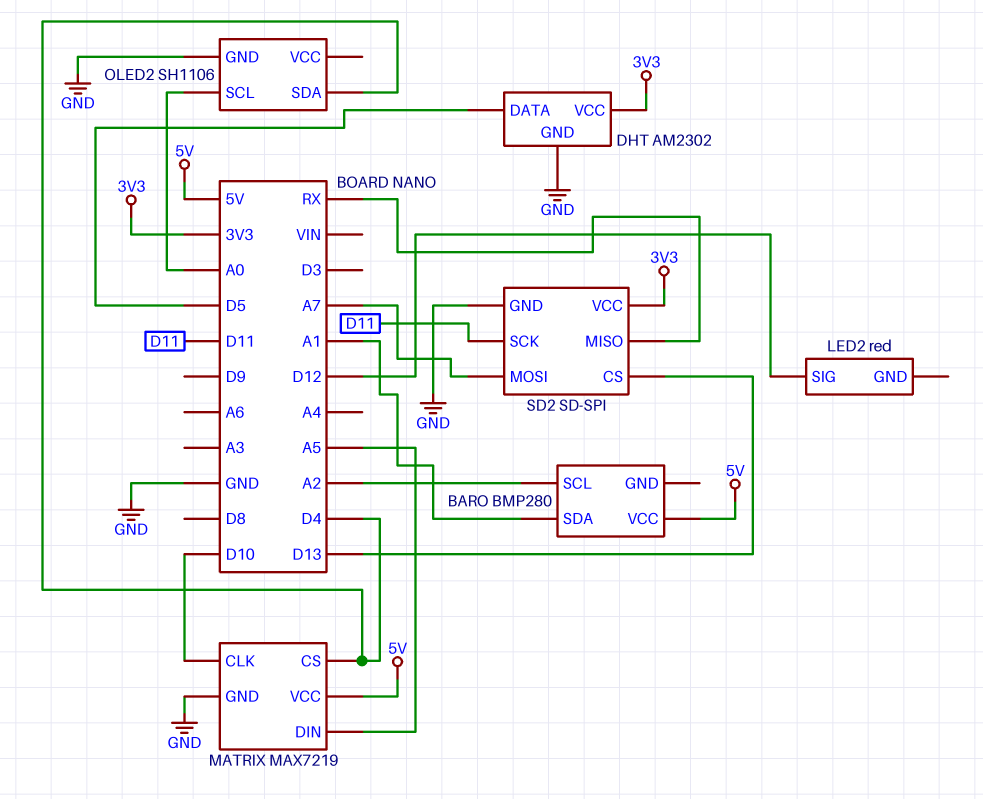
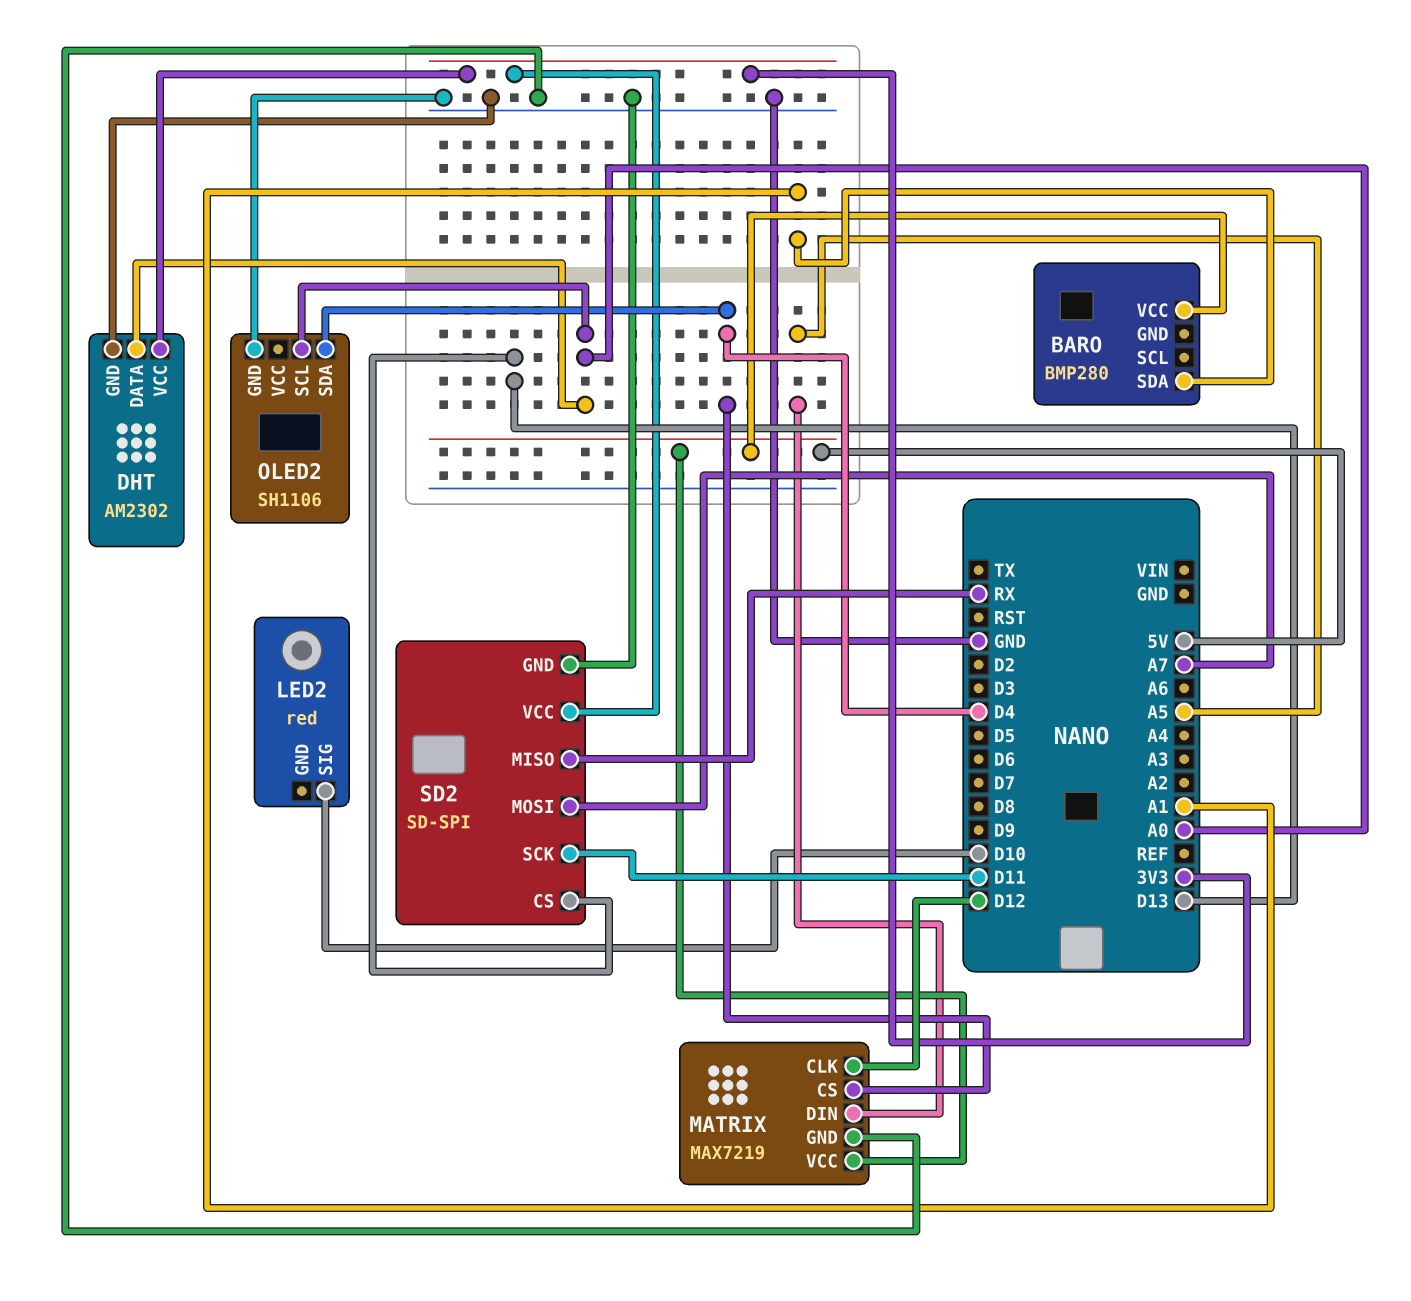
BARO pin SCL: A2 -> none
DHT pin DATA: D5 -> A0
LED2 pin SIG: D12 -> D10
MATRIX pin CLK: D10 -> D12

